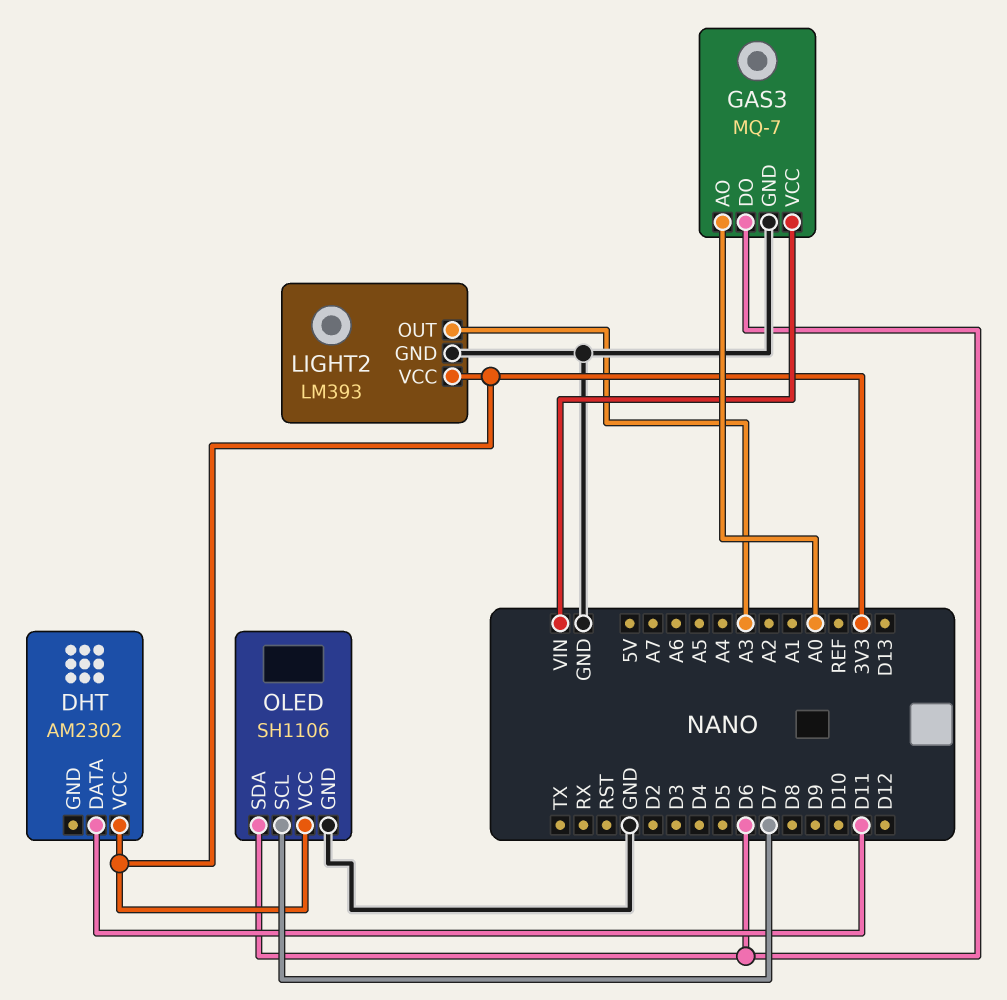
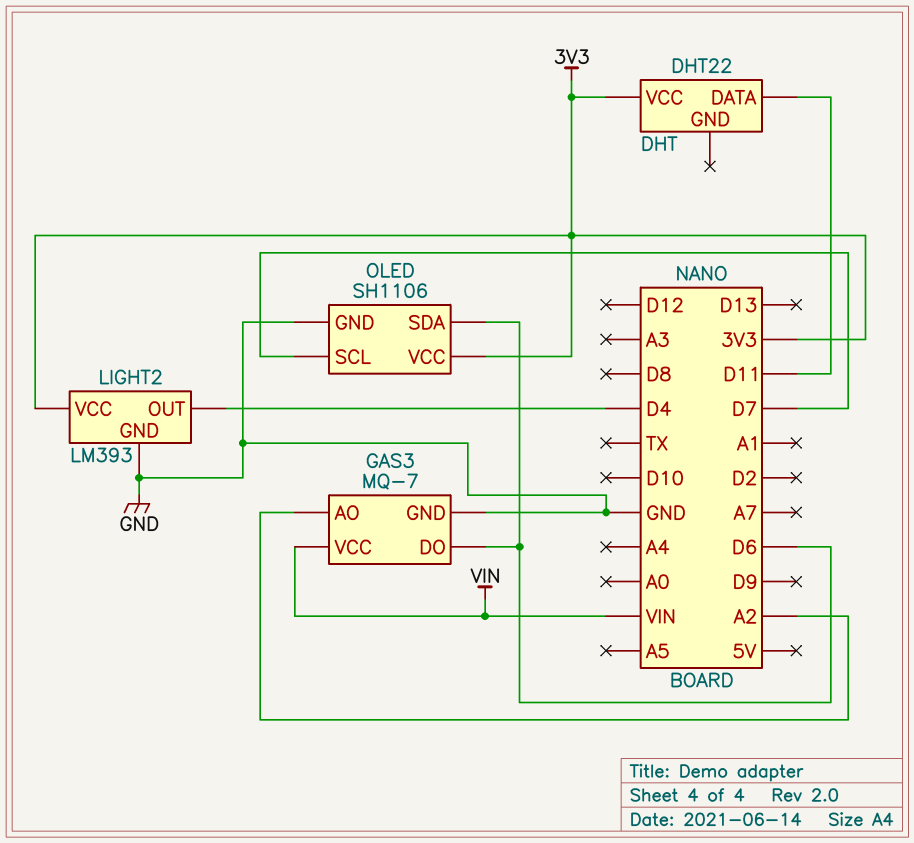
DHT: AM2302 -> DHT22
GAS3 pin AO: A0 -> A2
LIGHT2 pin OUT: A3 -> D4

